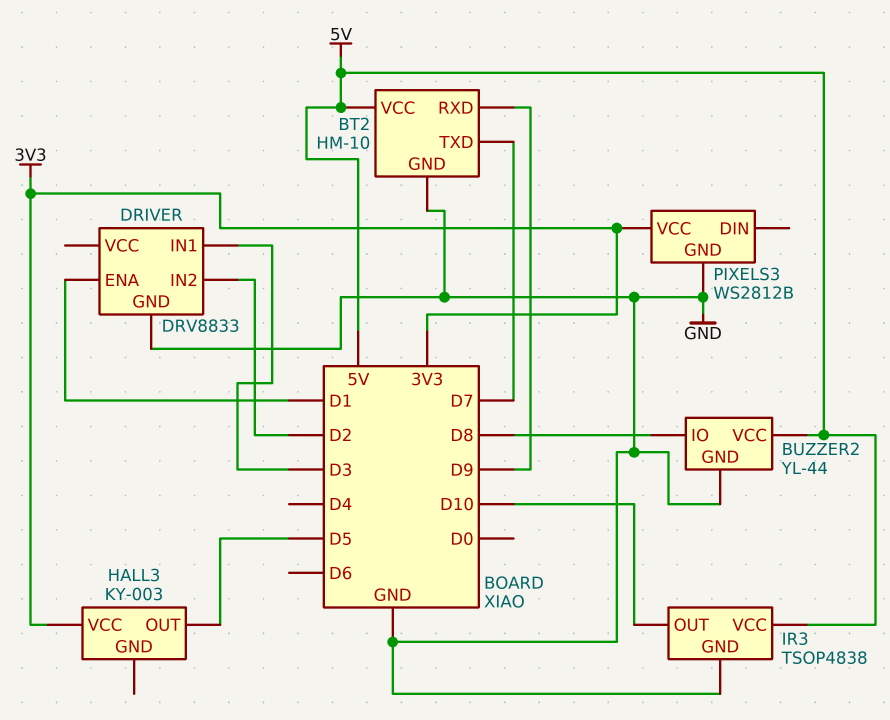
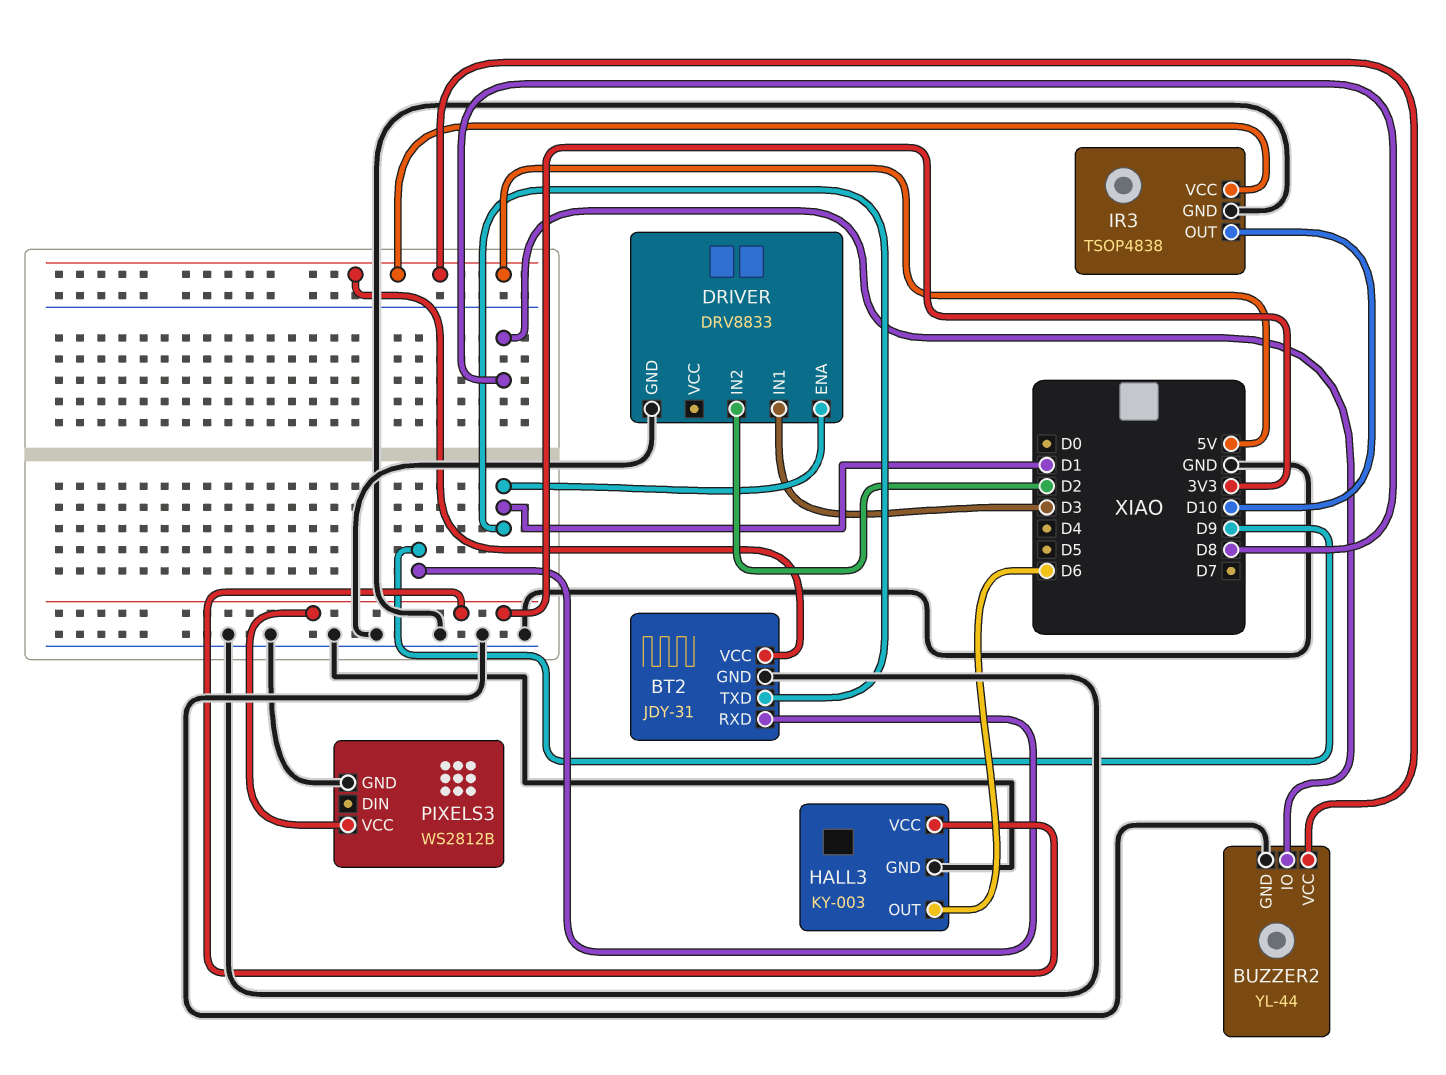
BT2: HM-10 -> JDY-31
BT2 pin TXD: D7 -> D1
HALL3 pin GND: none -> GND
HALL3 pin OUT: D5 -> D6

